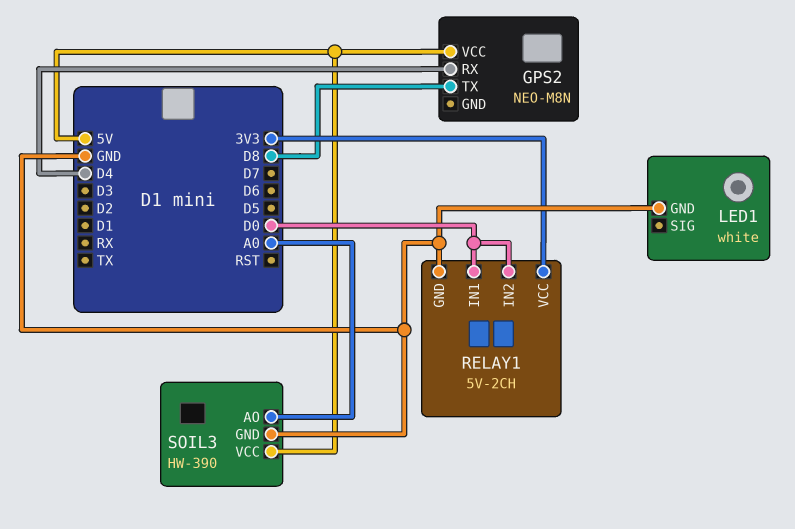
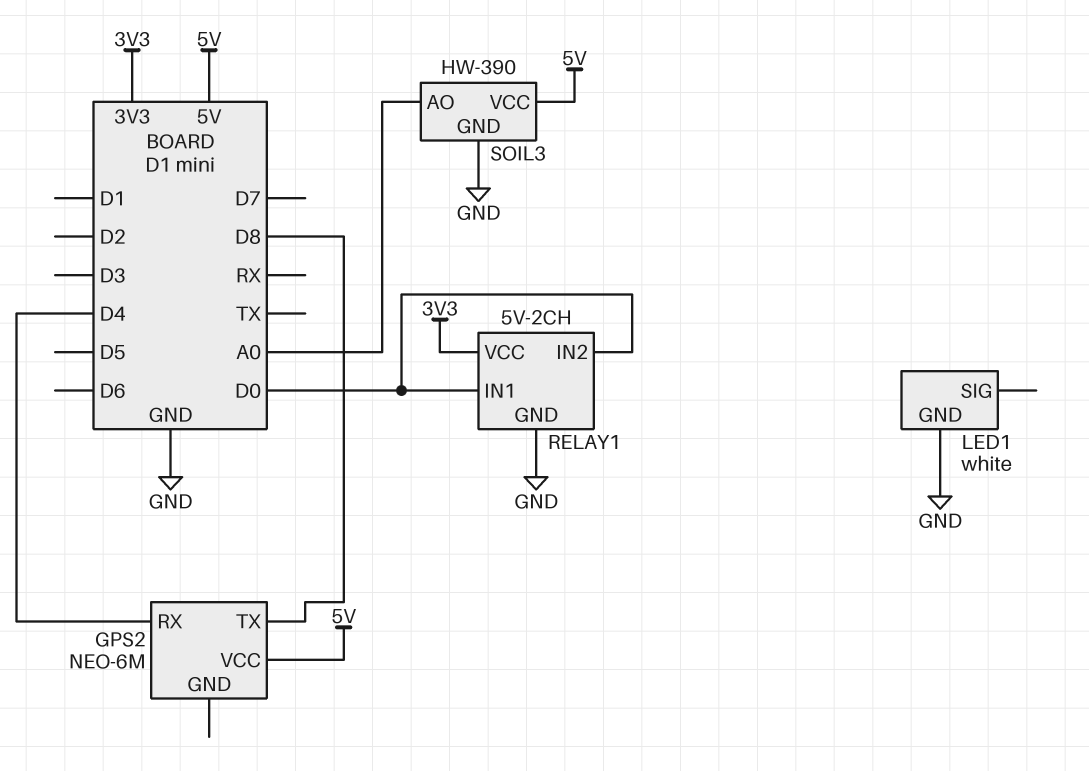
GPS2: NEO-M8N -> NEO-6M

